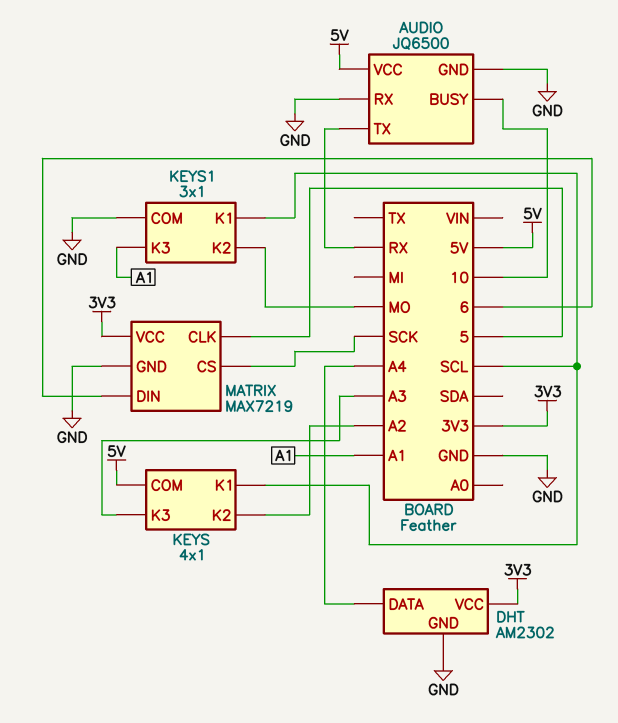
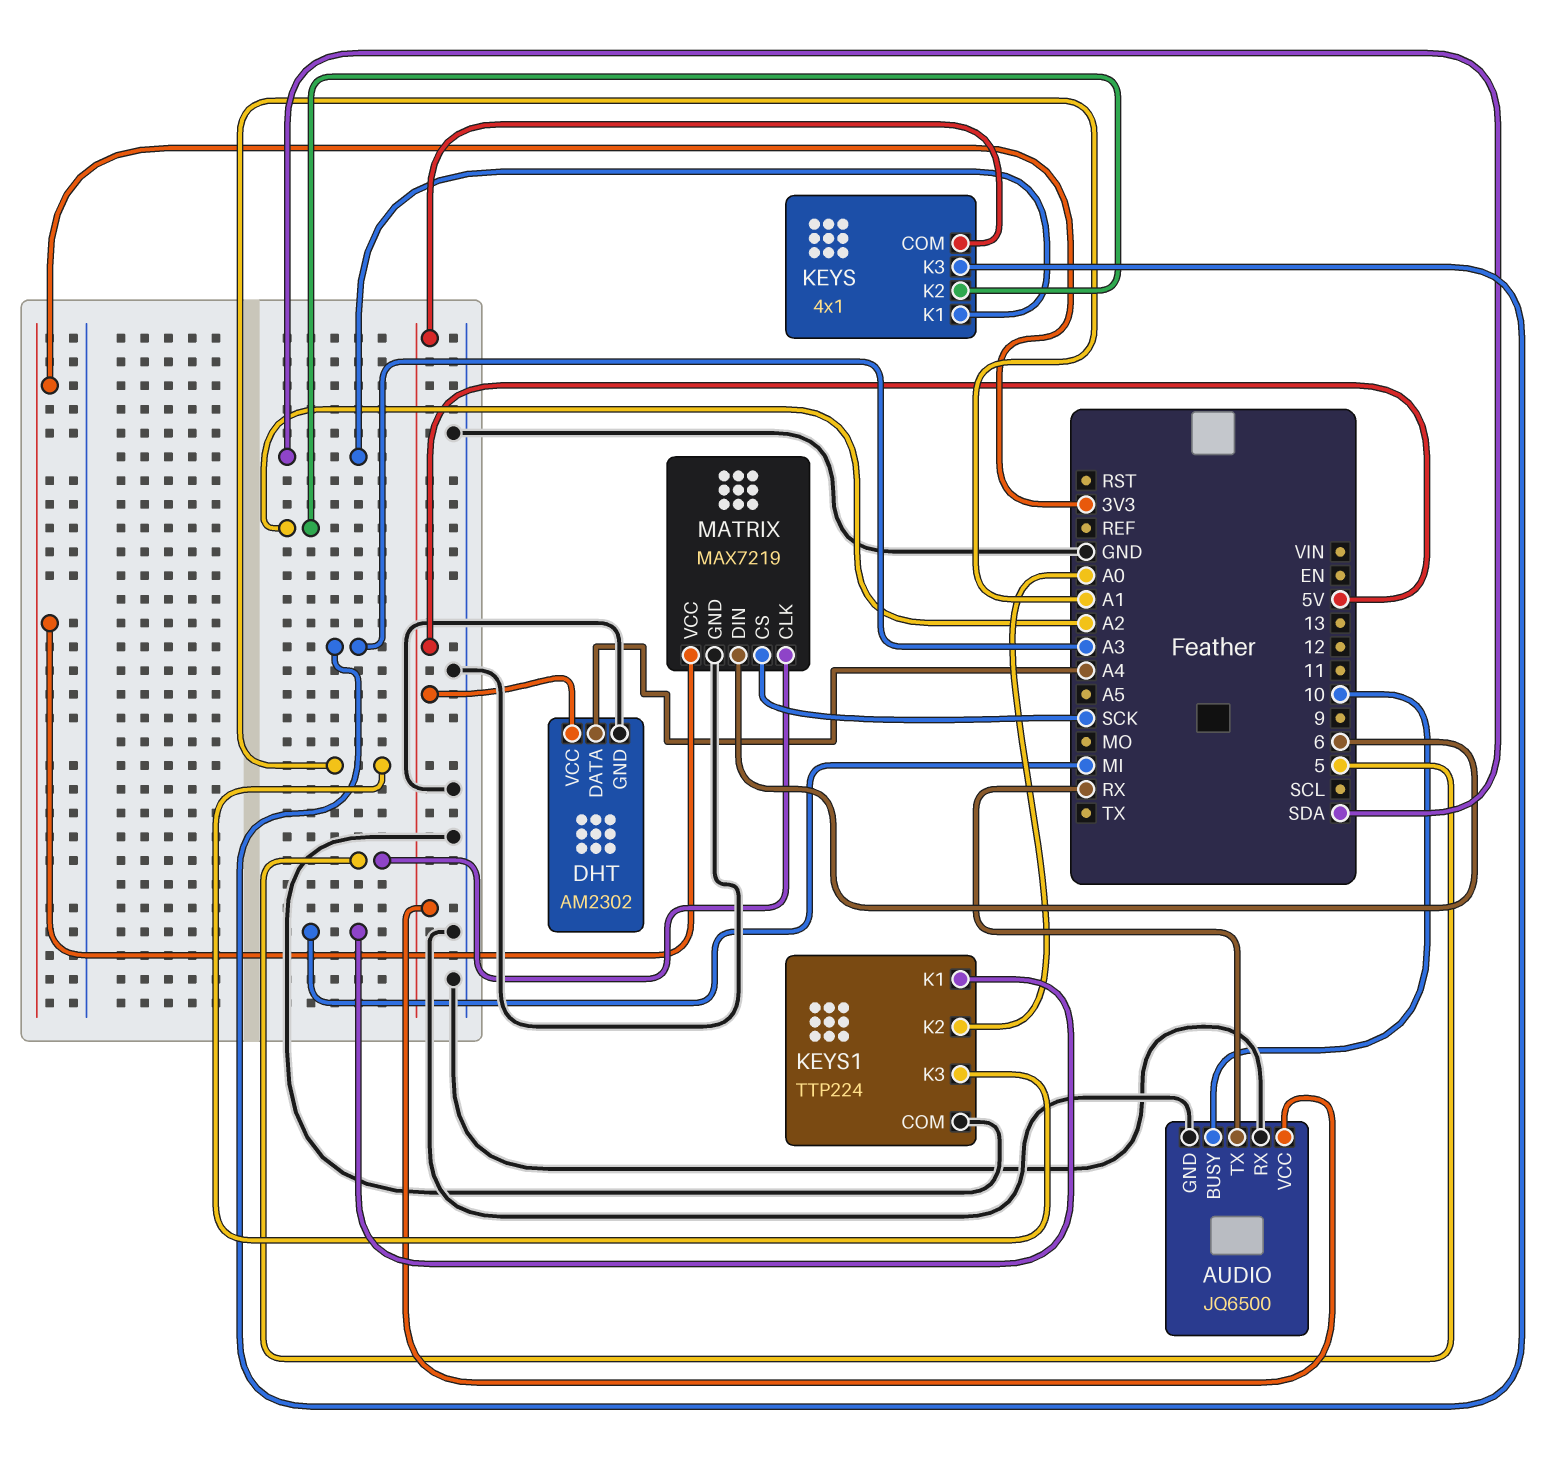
DHT pin VCC: 3V3 -> 5V
KEYS pin K1: SCL -> SDA
KEYS1: 3x1 -> TTP224
KEYS1 pin K1: SCL -> MI
KEYS1 pin K2: MO -> A0

